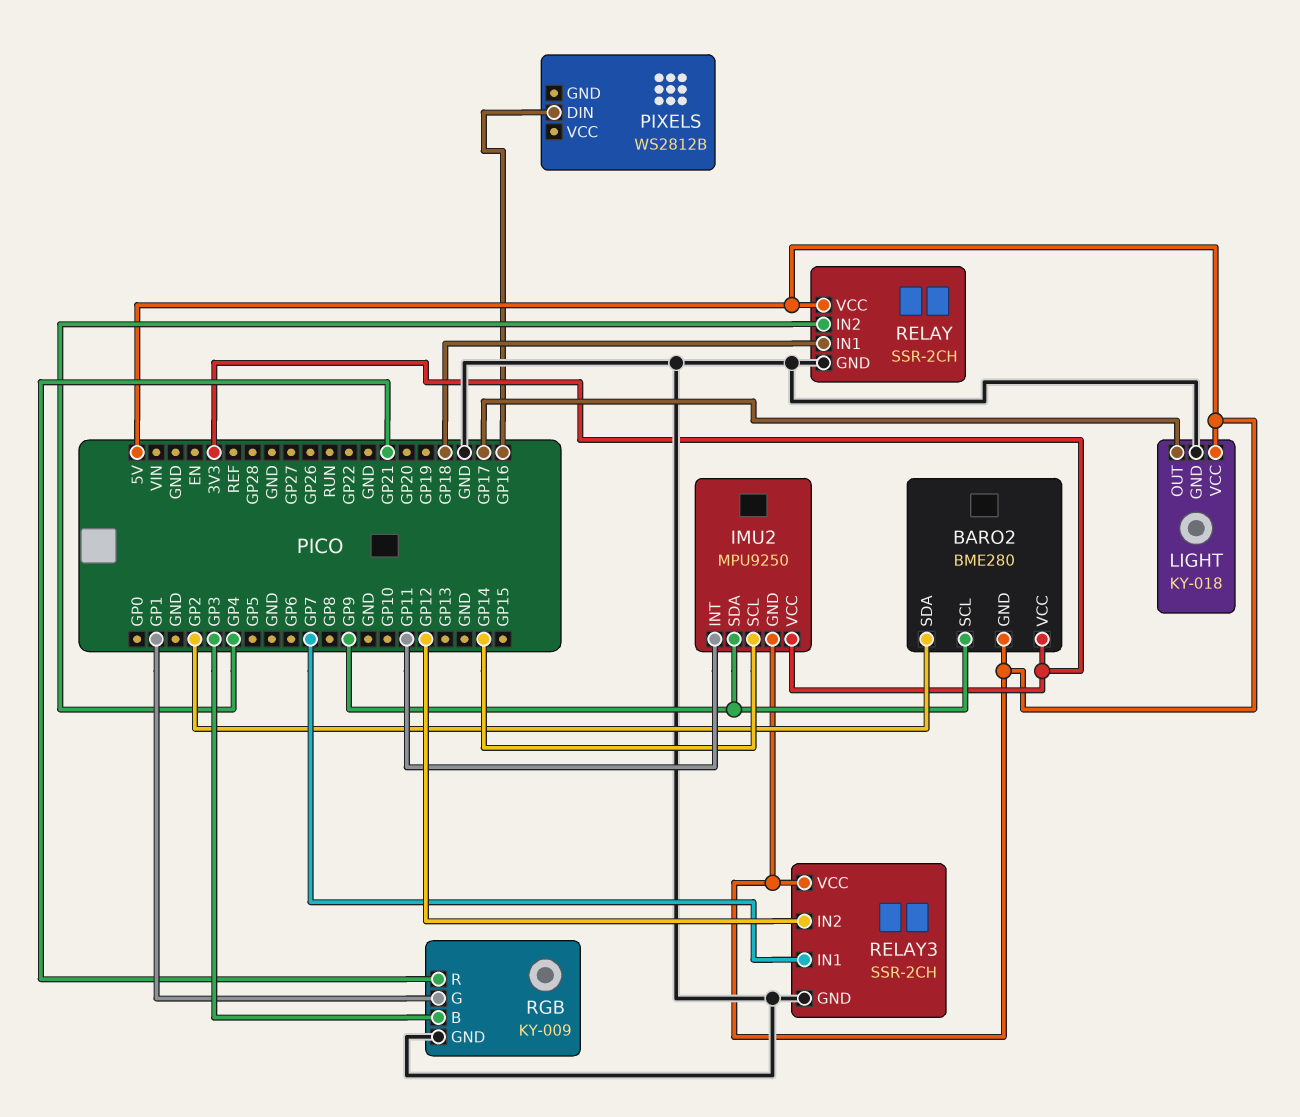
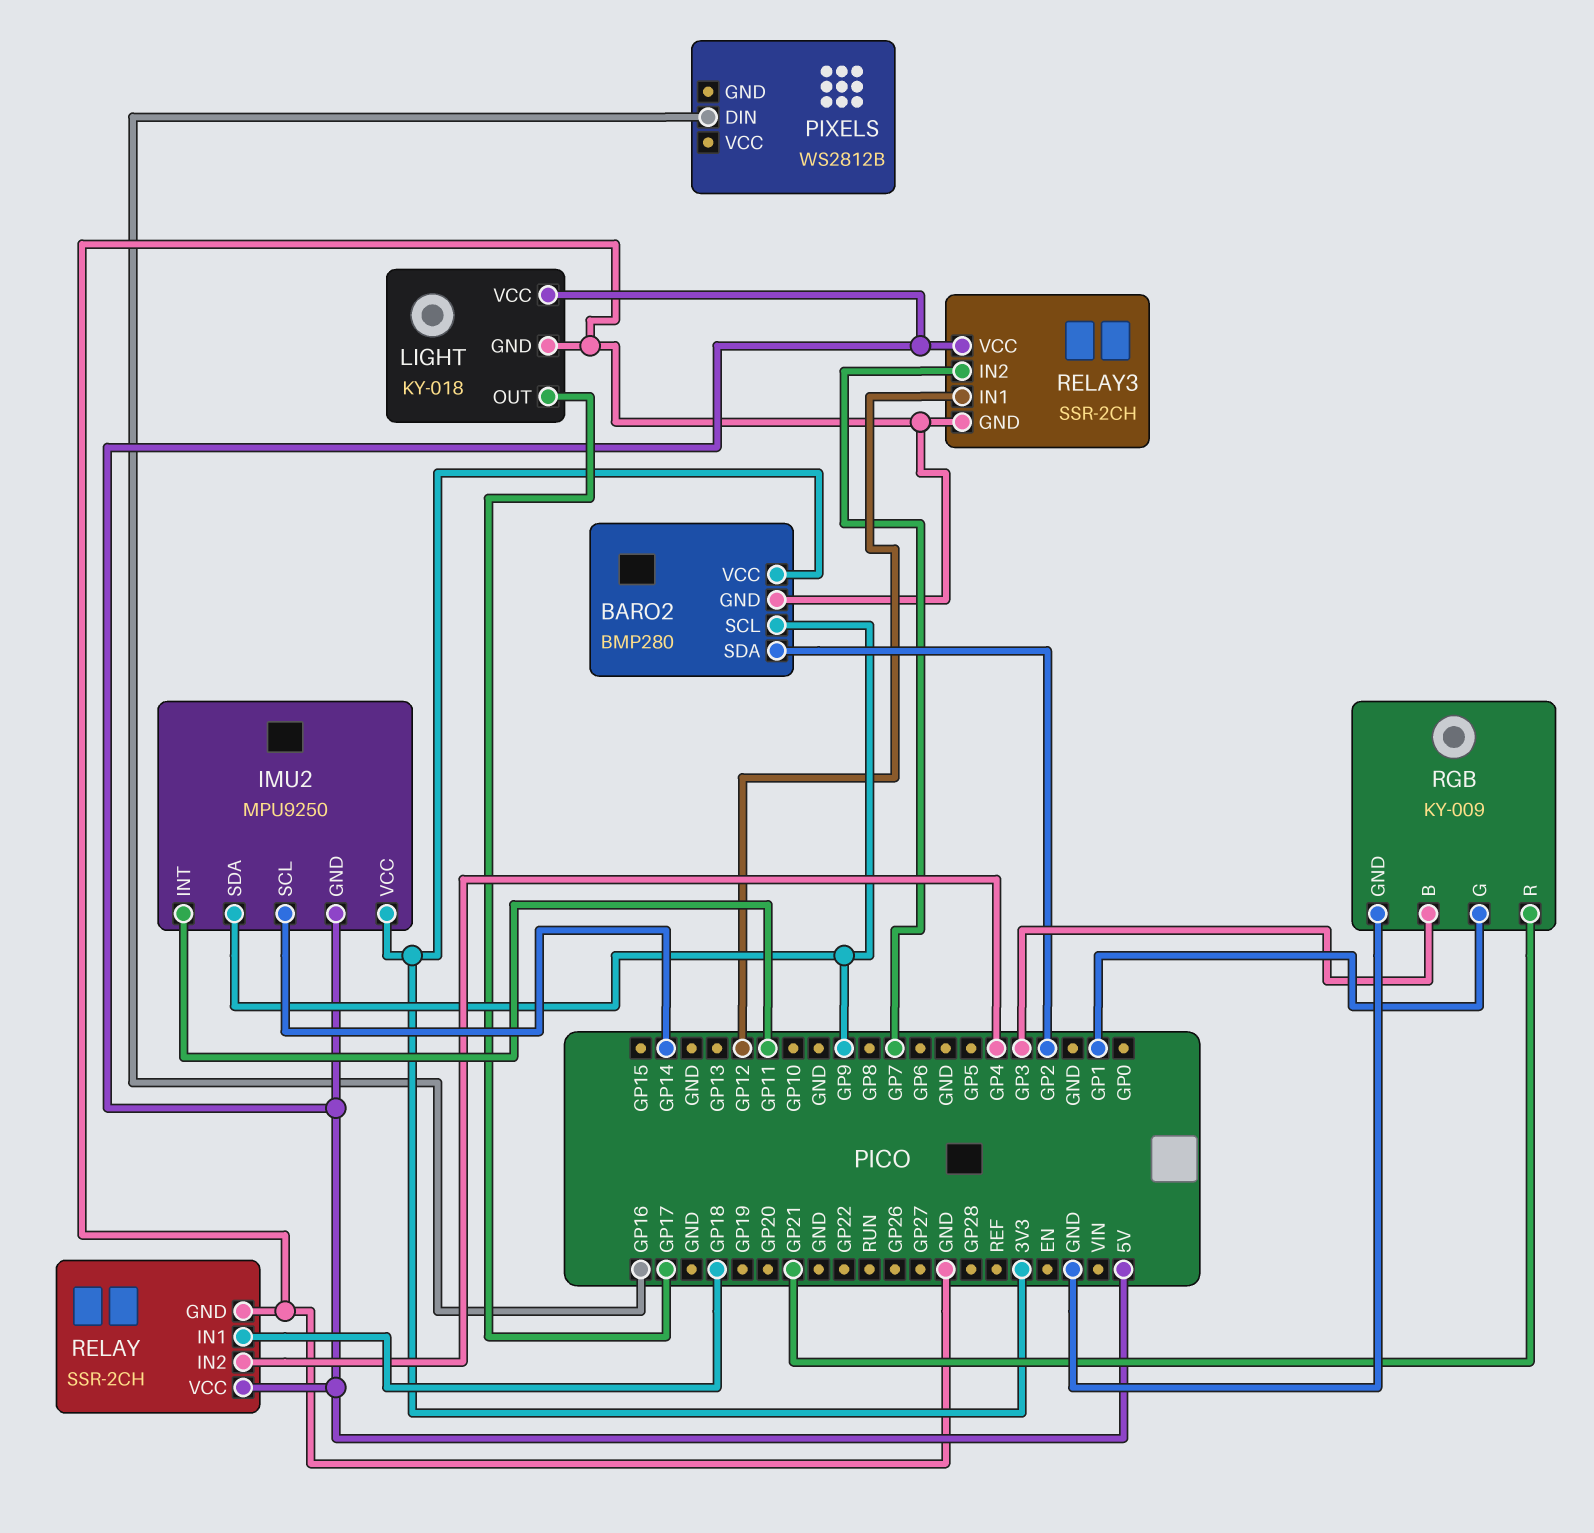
BARO2: BME280 -> BMP280
BARO2 pin GND: 5V -> GND
RELAY3 pin IN1: GP7 -> GP12
RELAY3 pin IN2: GP12 -> GP7

